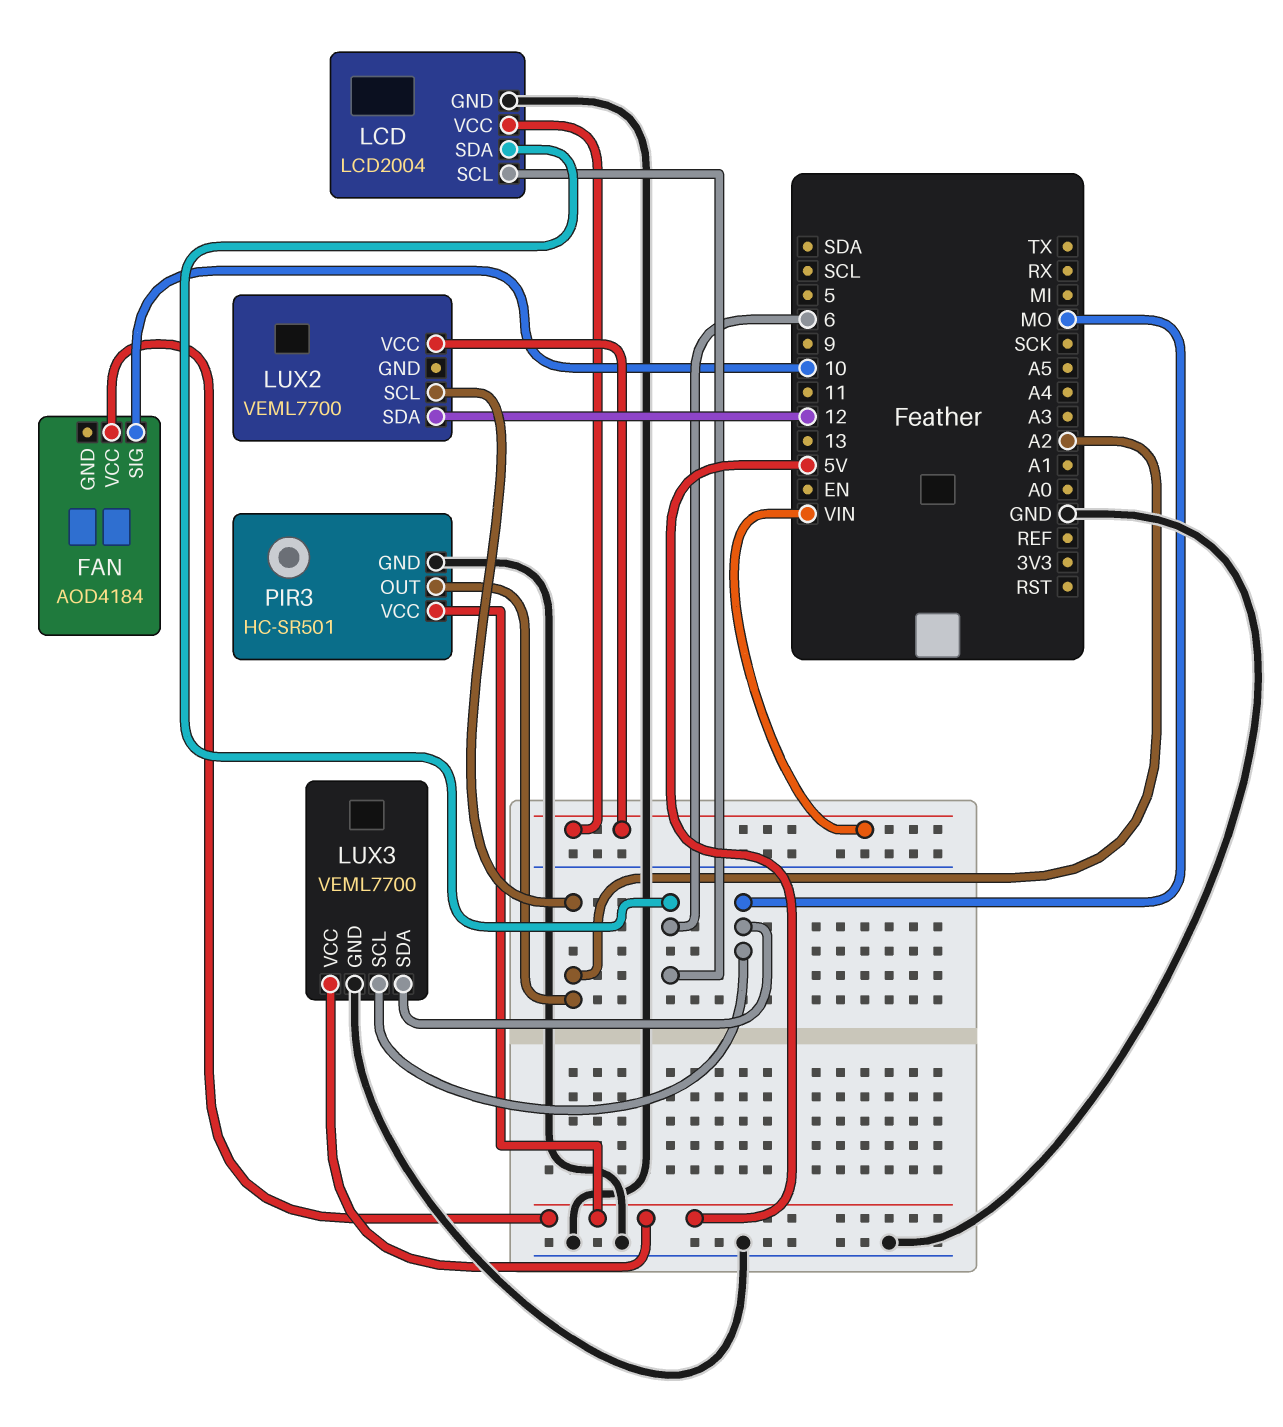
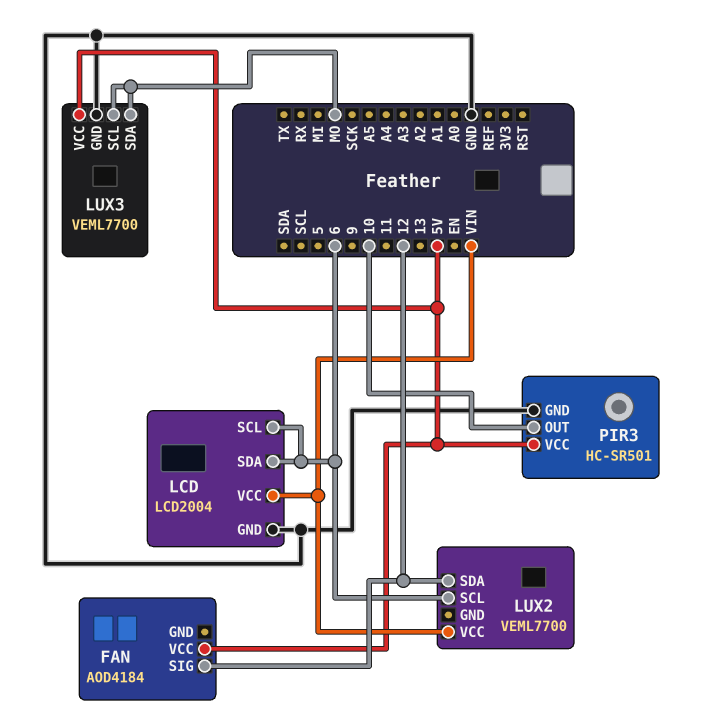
FAN pin SIG: 10 -> 12
LUX2 pin SCL: A2 -> 6
PIR3 pin OUT: A2 -> 10

